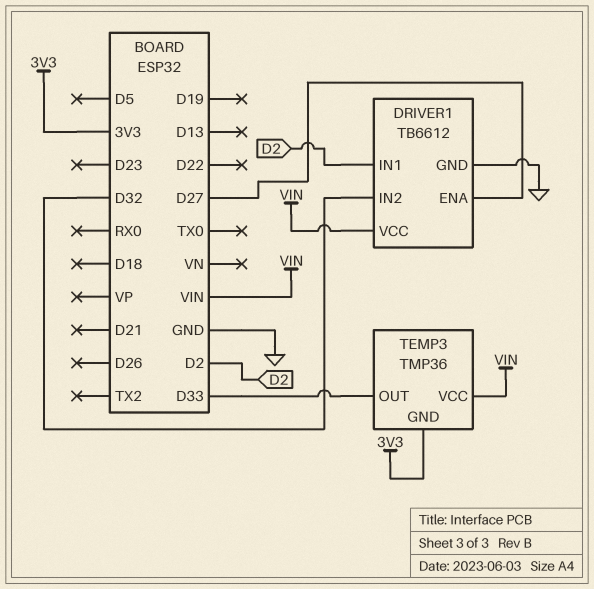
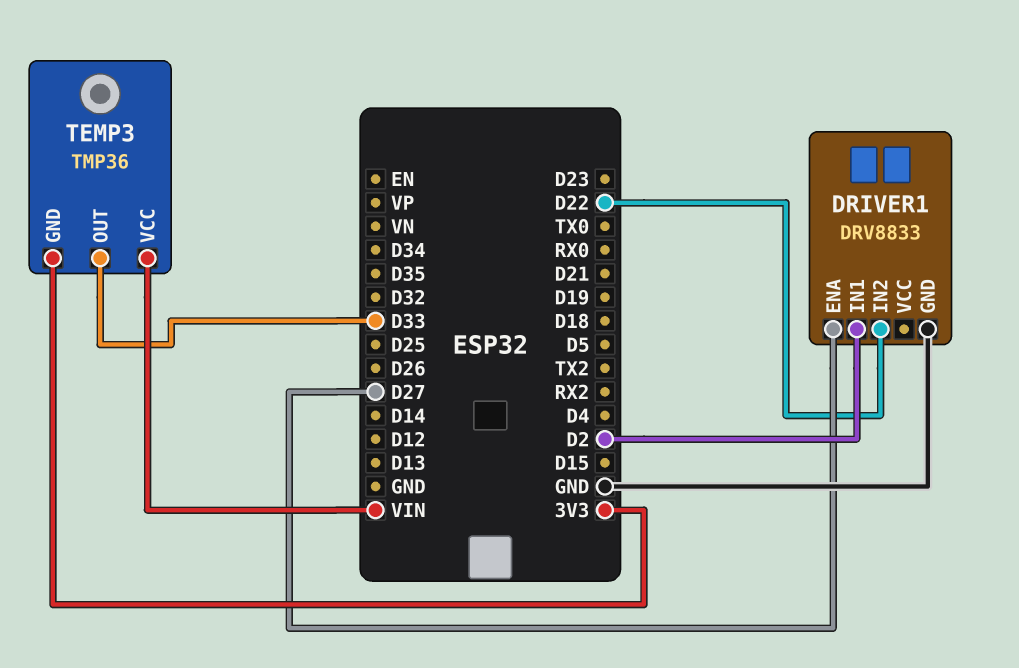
DRIVER1: TB6612 -> DRV8833
DRIVER1 pin IN2: D32 -> D22
DRIVER1 pin VCC: VIN -> none

